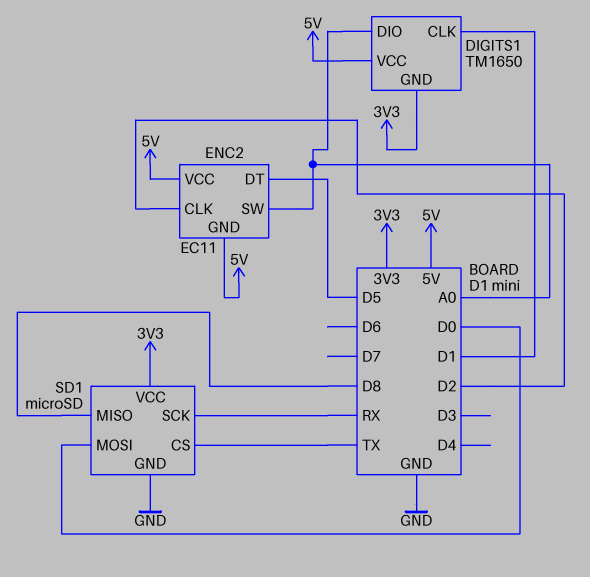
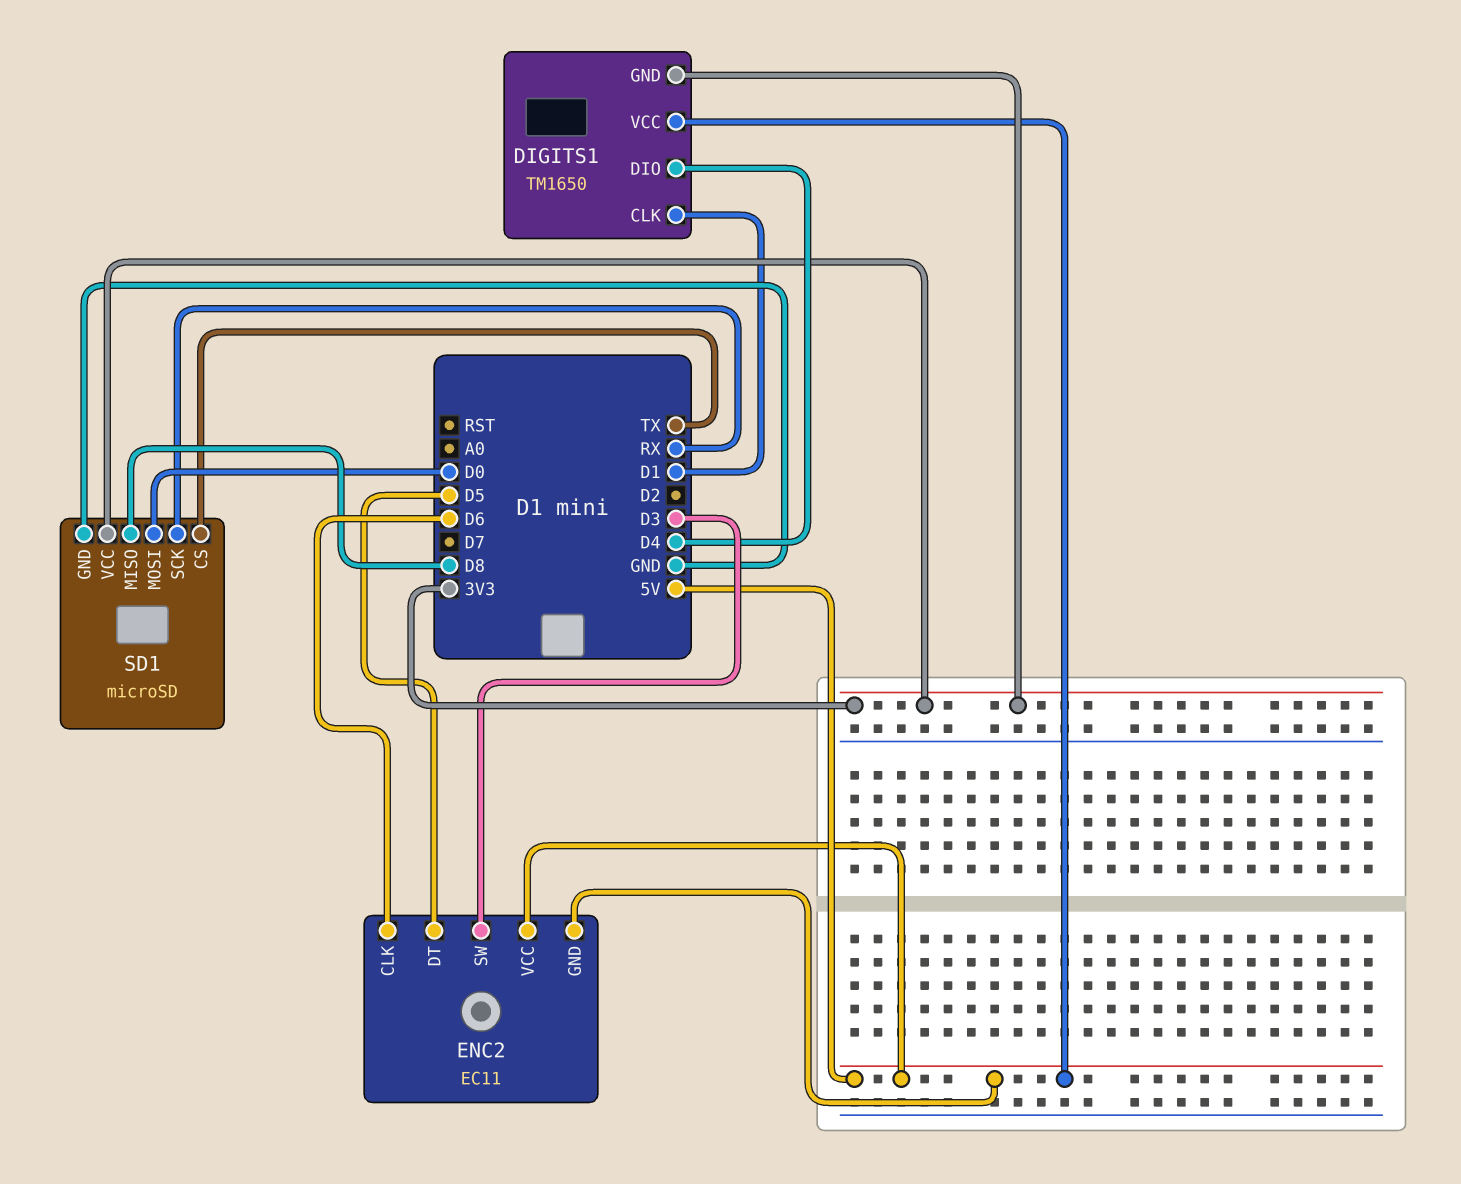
DIGITS1 pin DIO: A0 -> D4
ENC2 pin CLK: D2 -> D6
ENC2 pin SW: A0 -> D3

